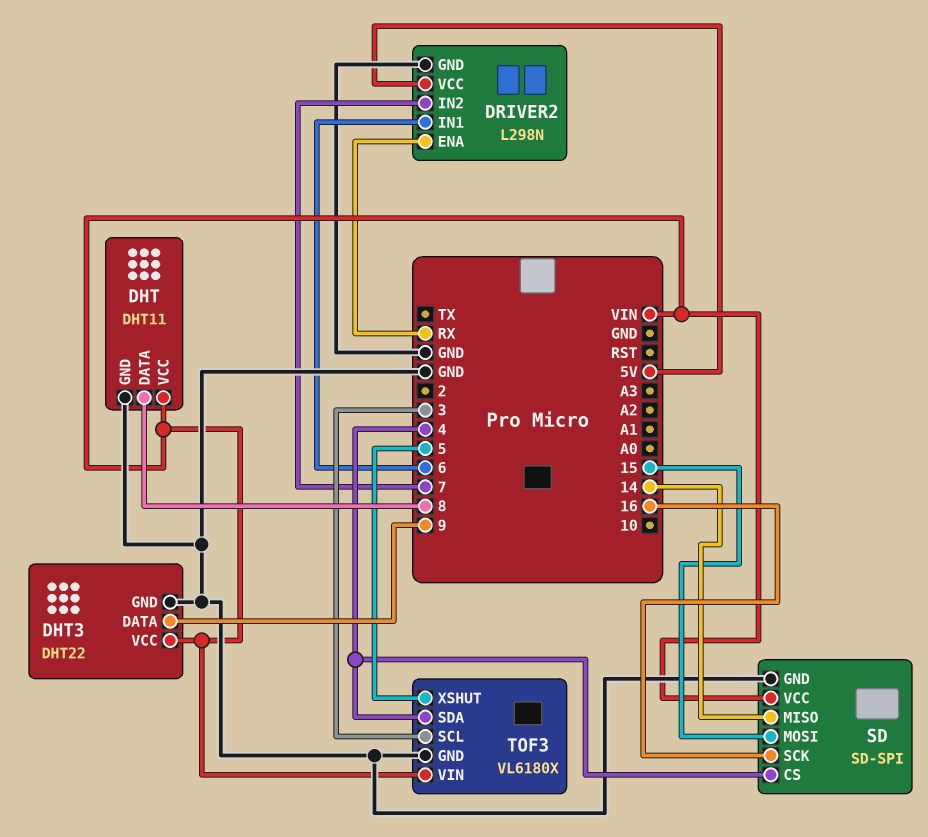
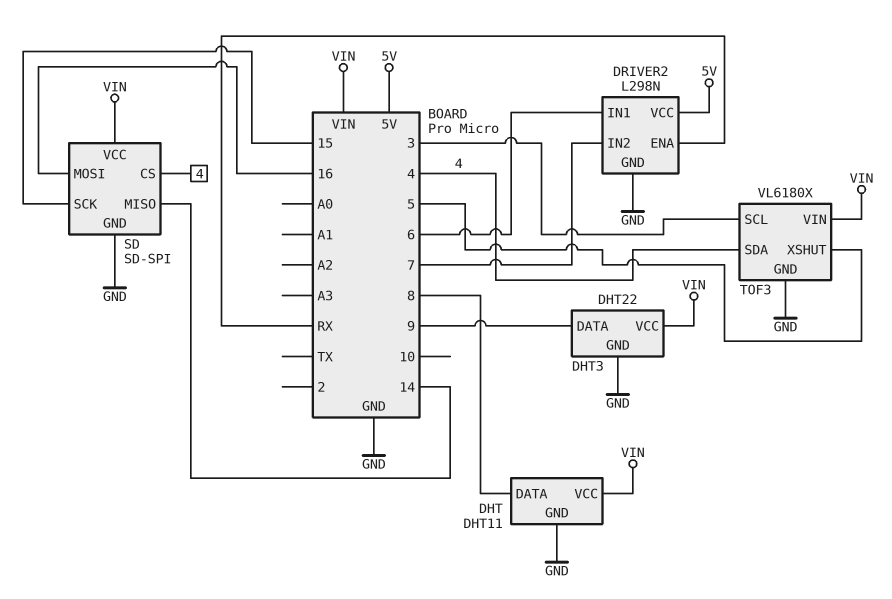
SD pin MOSI: 15 -> 16
SD pin SCK: 16 -> 15

